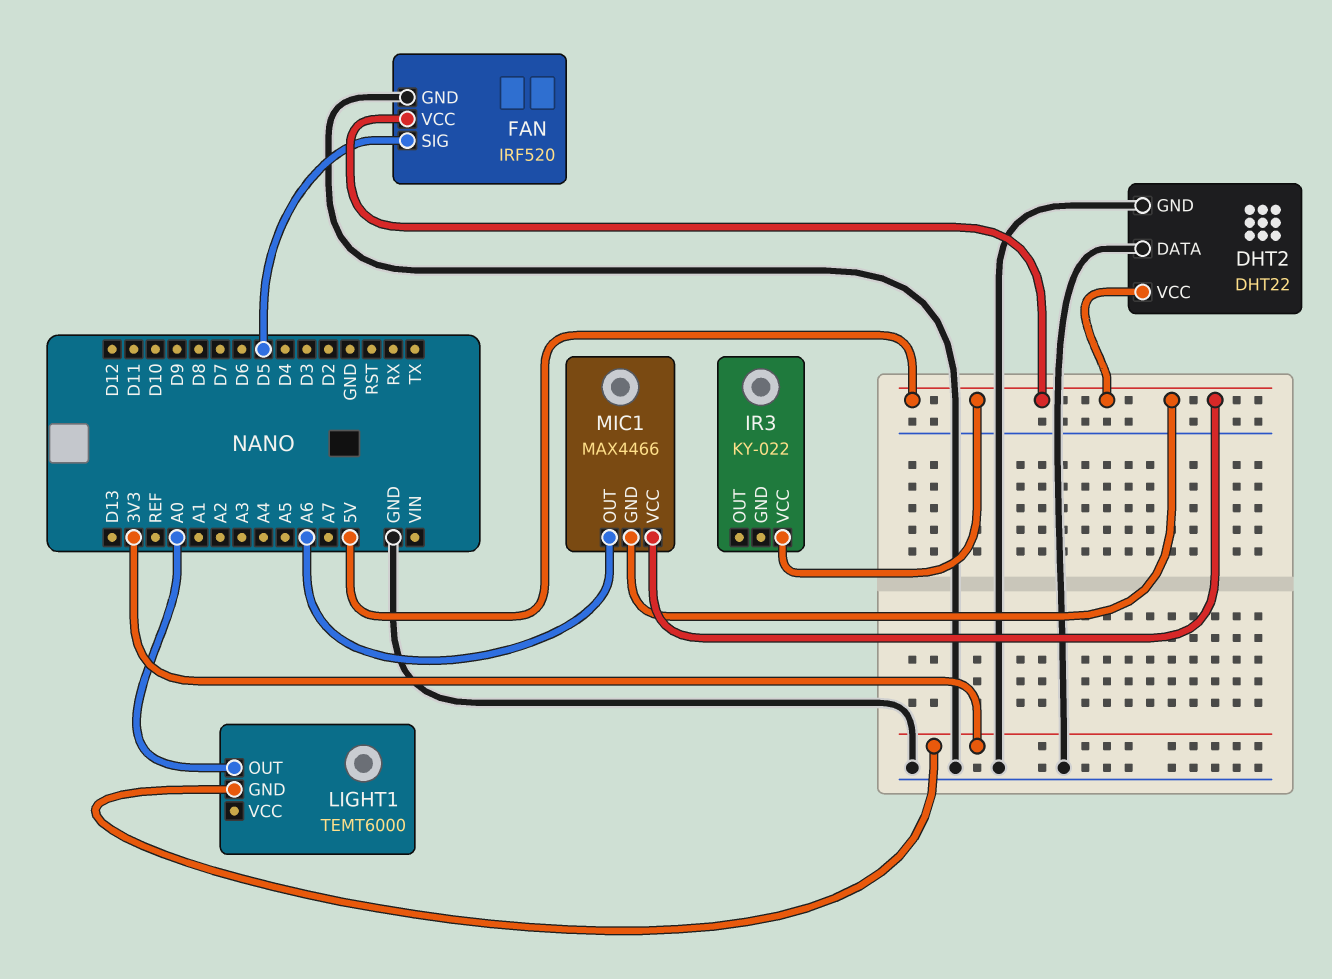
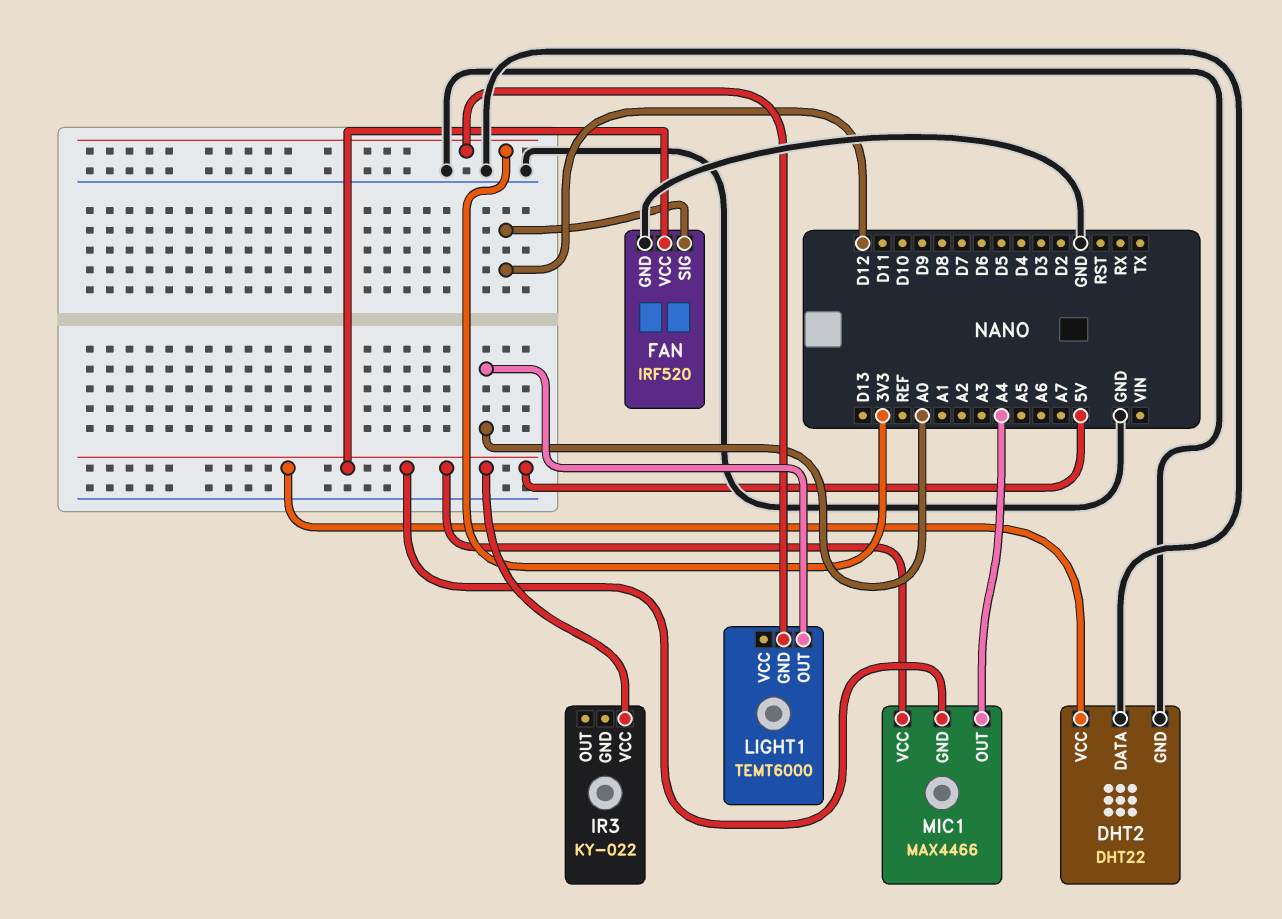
FAN pin SIG: D5 -> D12
MIC1 pin OUT: A6 -> A4

